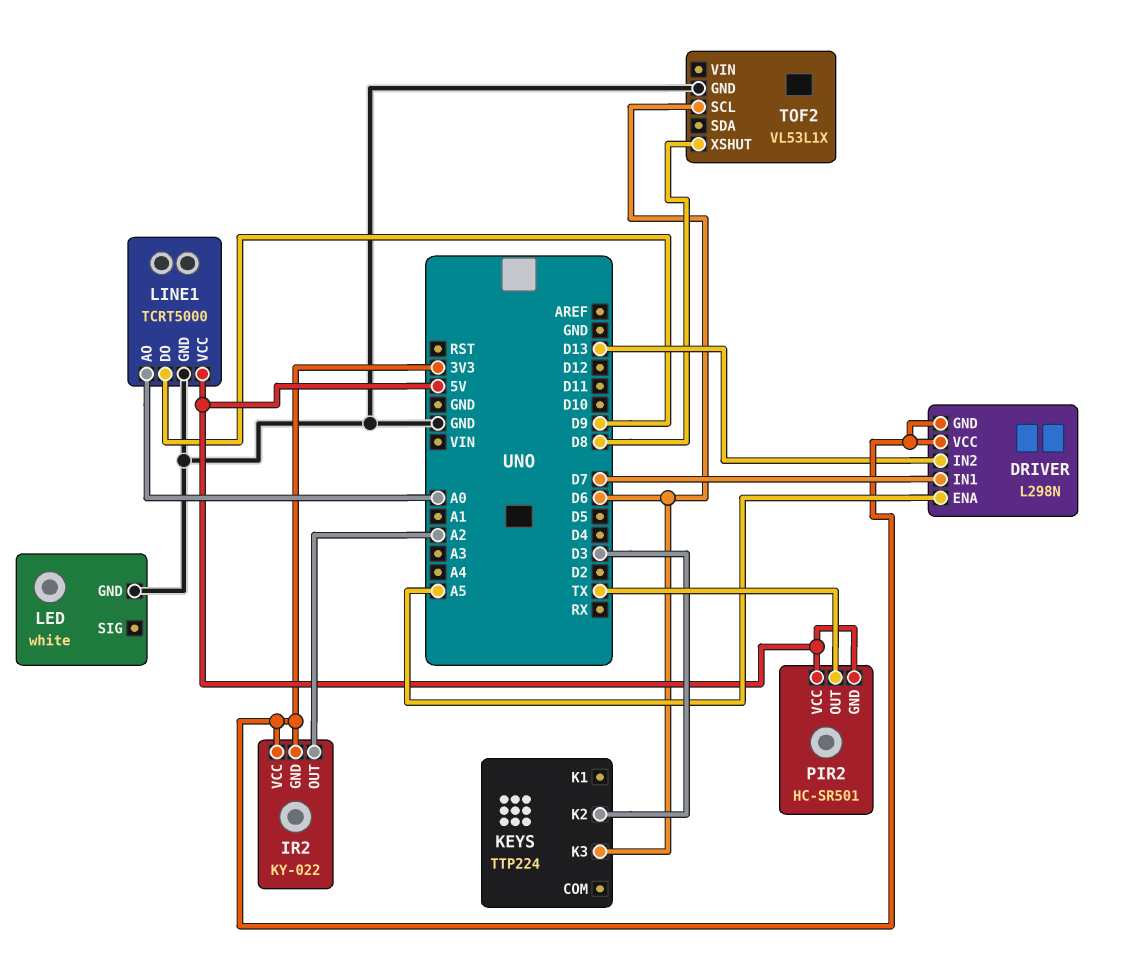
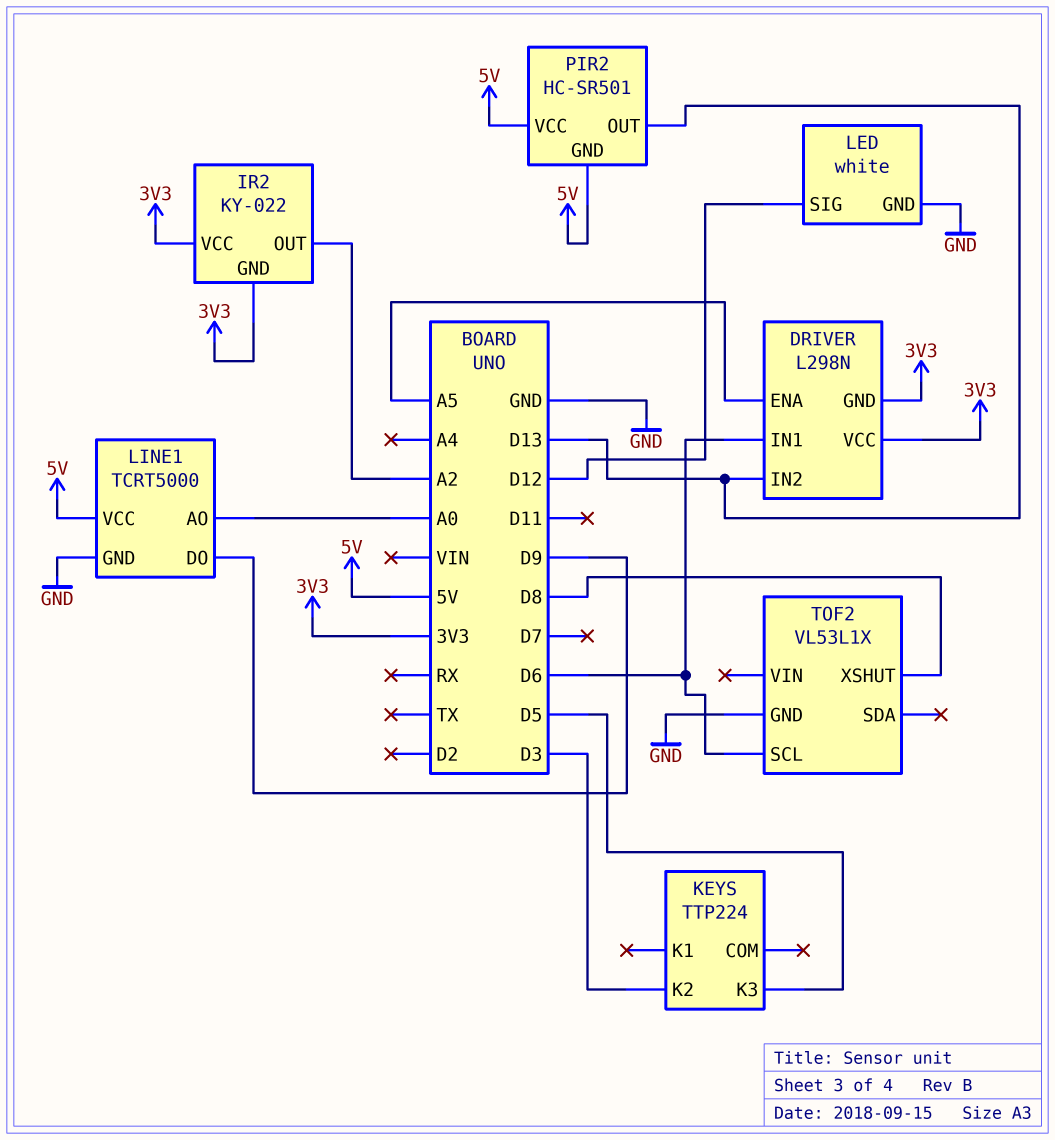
DRIVER pin IN1: D7 -> D6
KEYS pin K3: D6 -> D5
LED pin SIG: none -> D12
PIR2 pin OUT: TX -> D13

